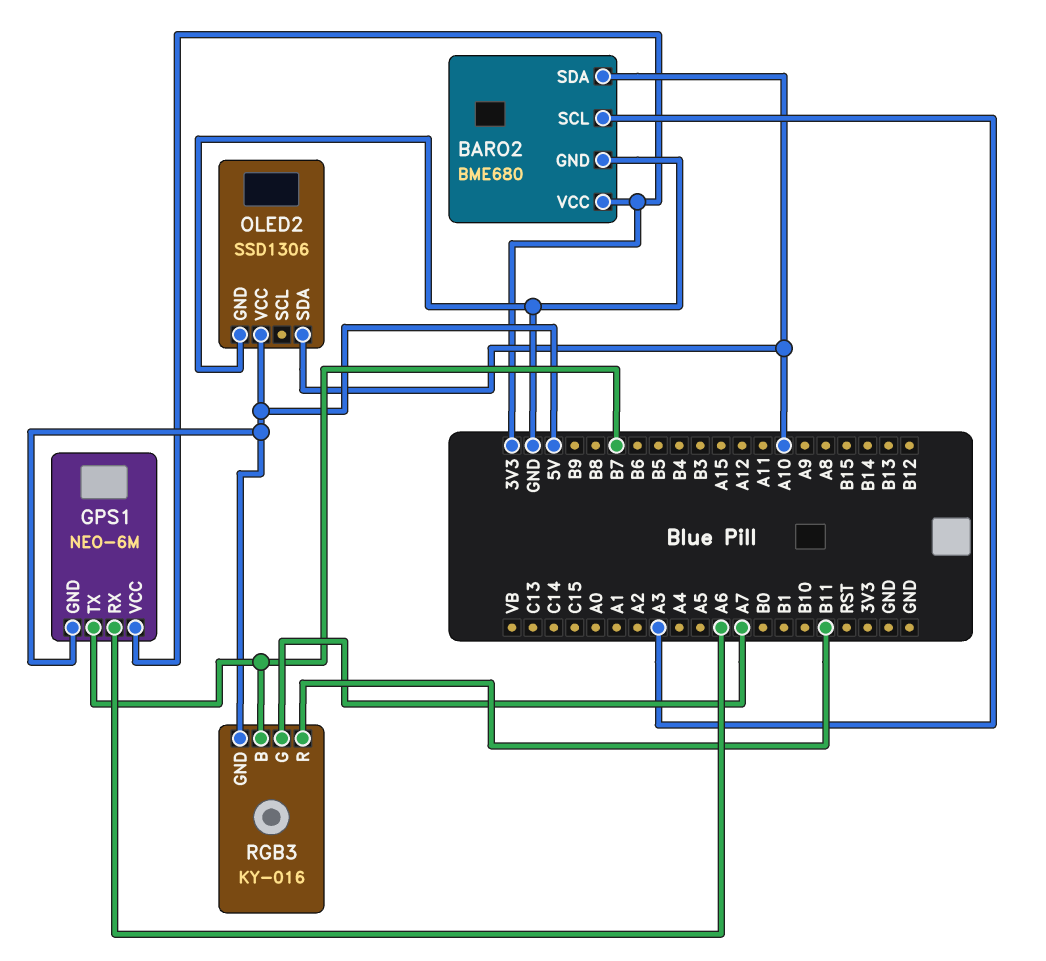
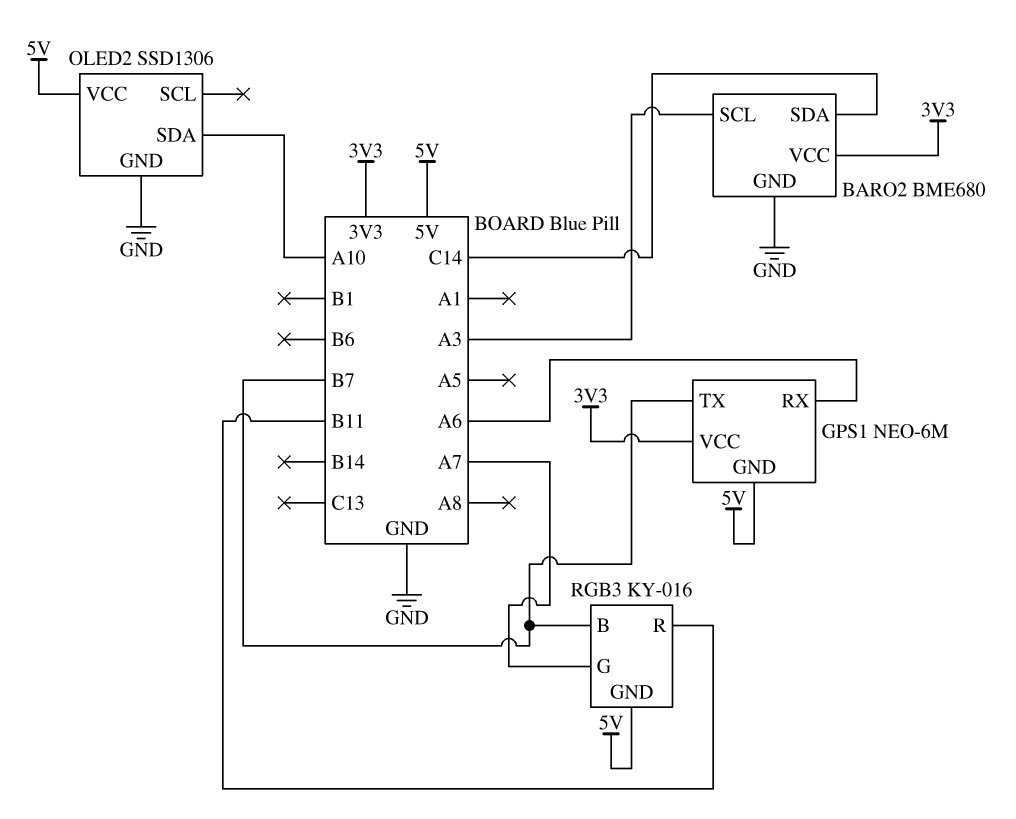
BARO2 pin SDA: A10 -> C14

